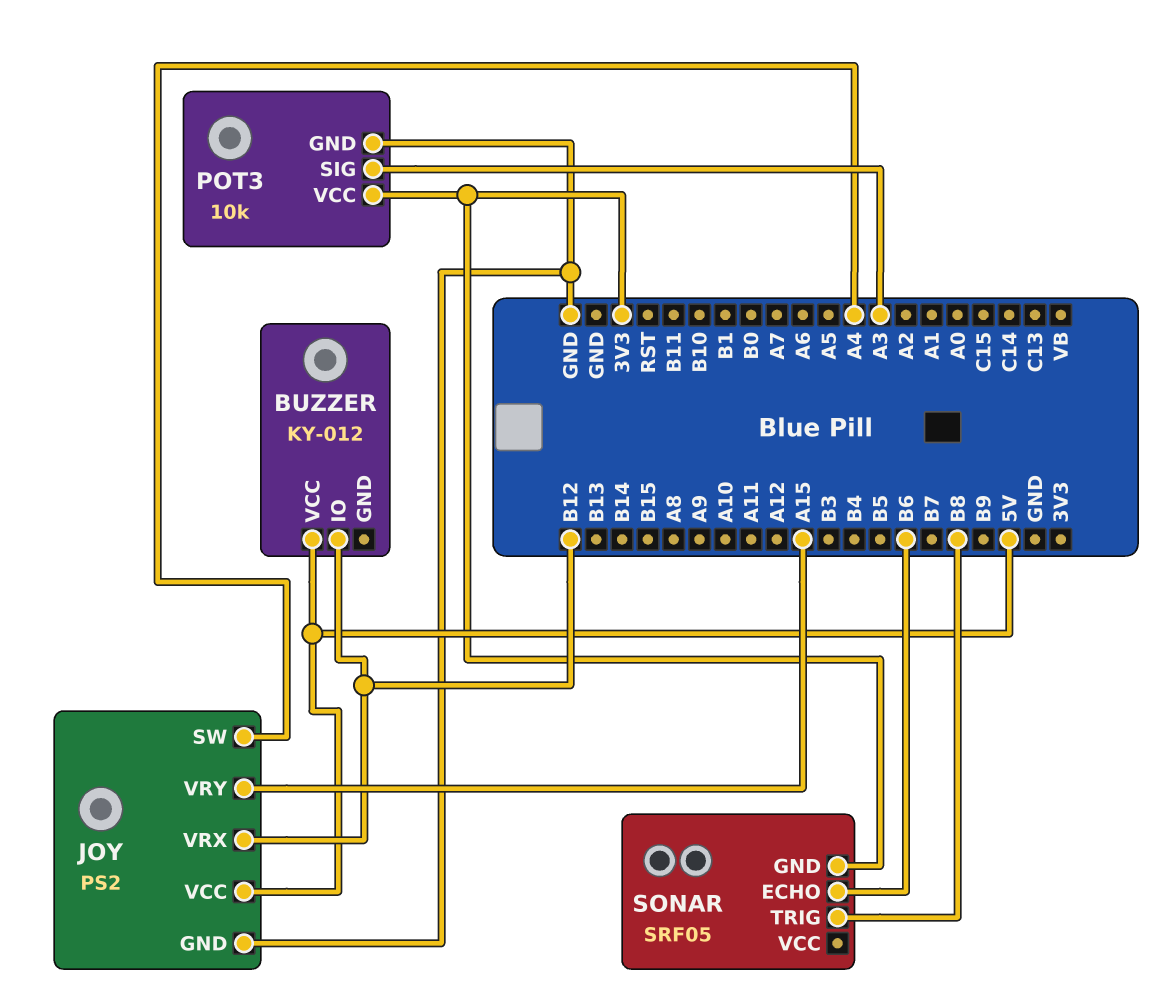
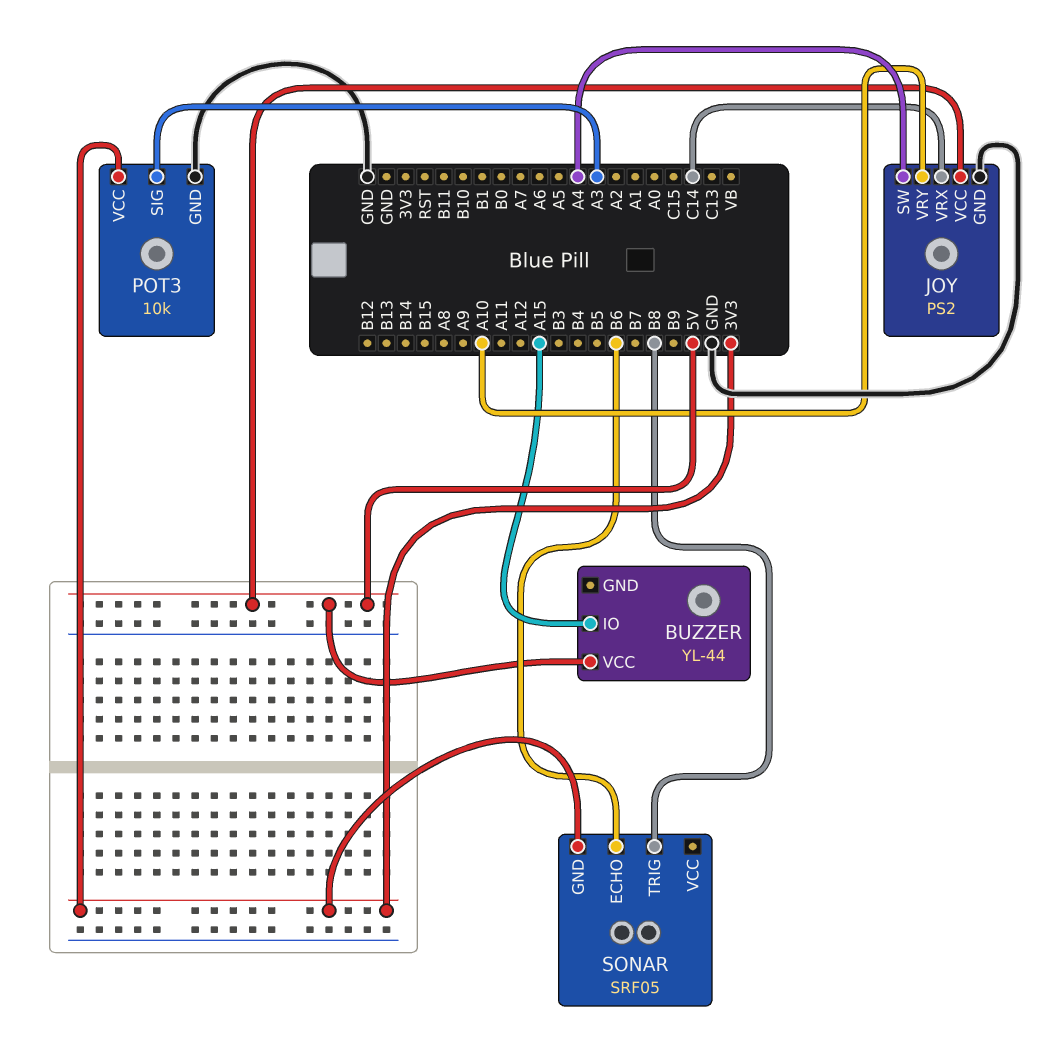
BUZZER: KY-012 -> YL-44
BUZZER pin IO: B12 -> A15
JOY pin VRX: B12 -> C14
JOY pin VRY: A15 -> A10

